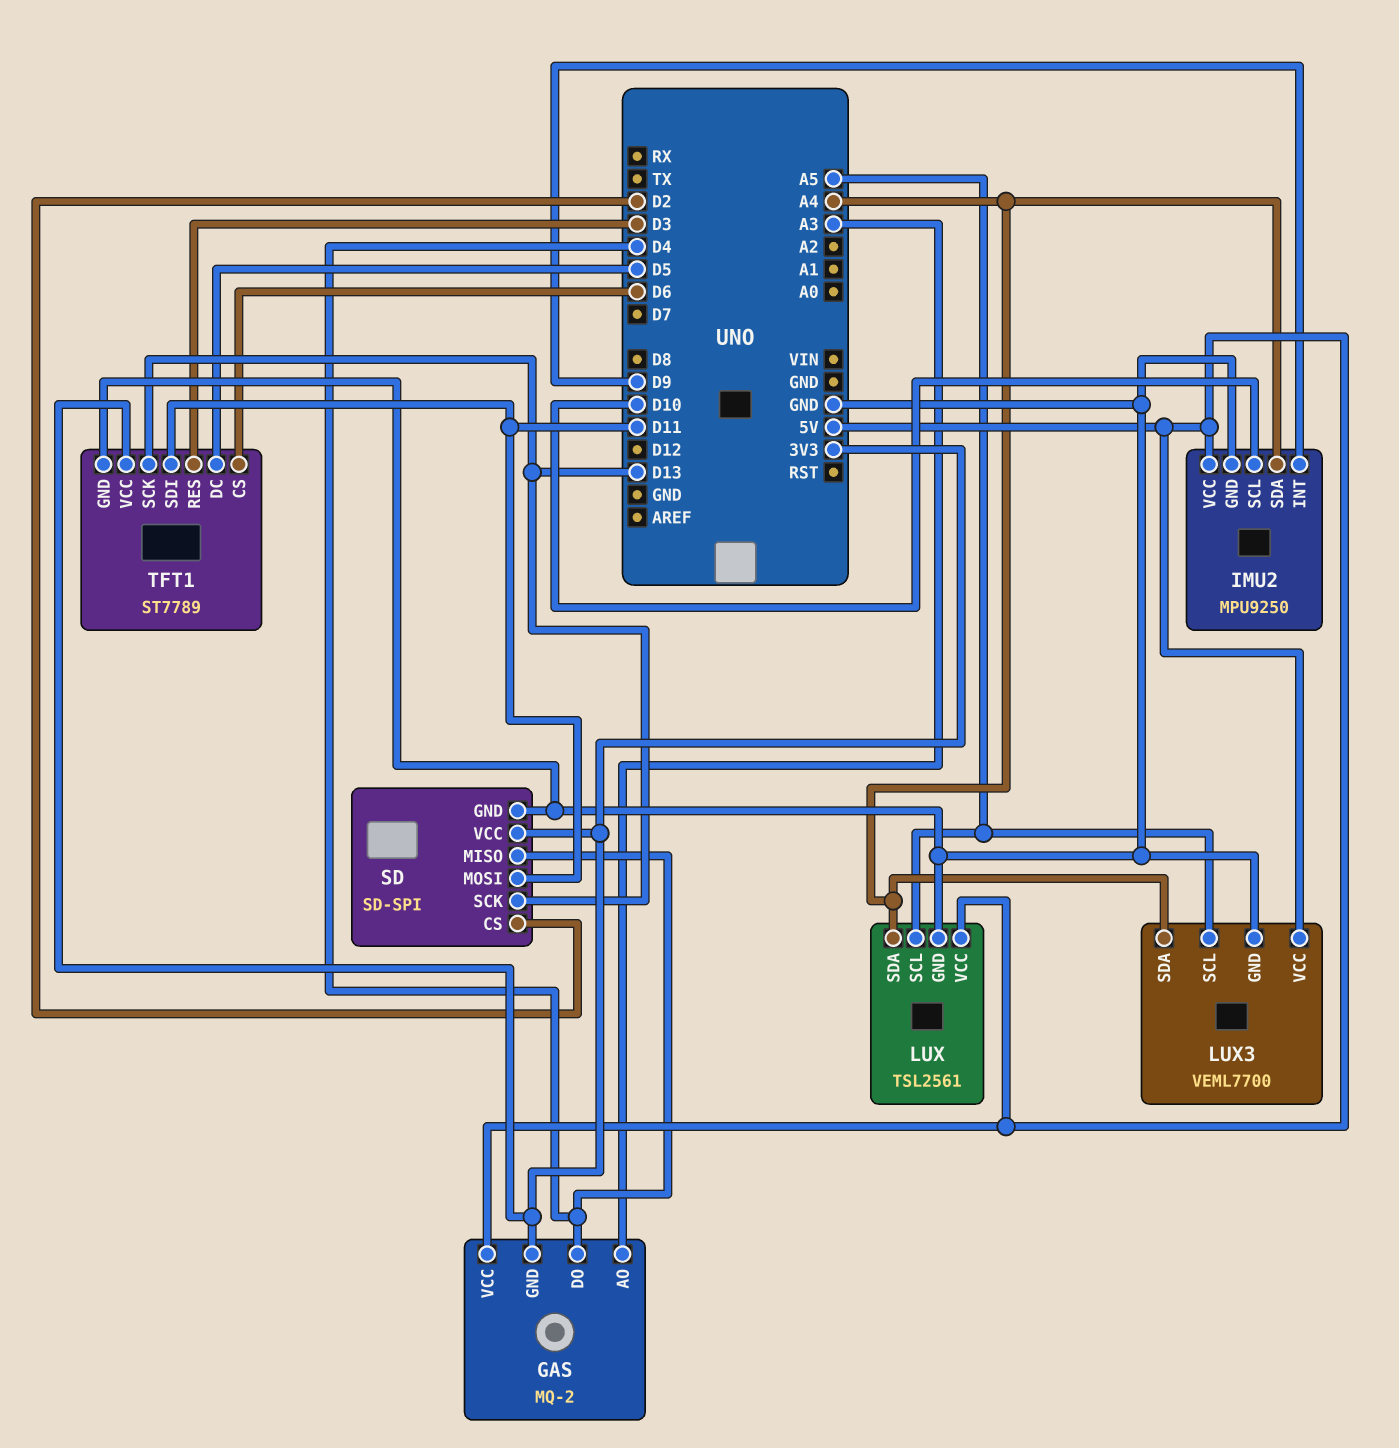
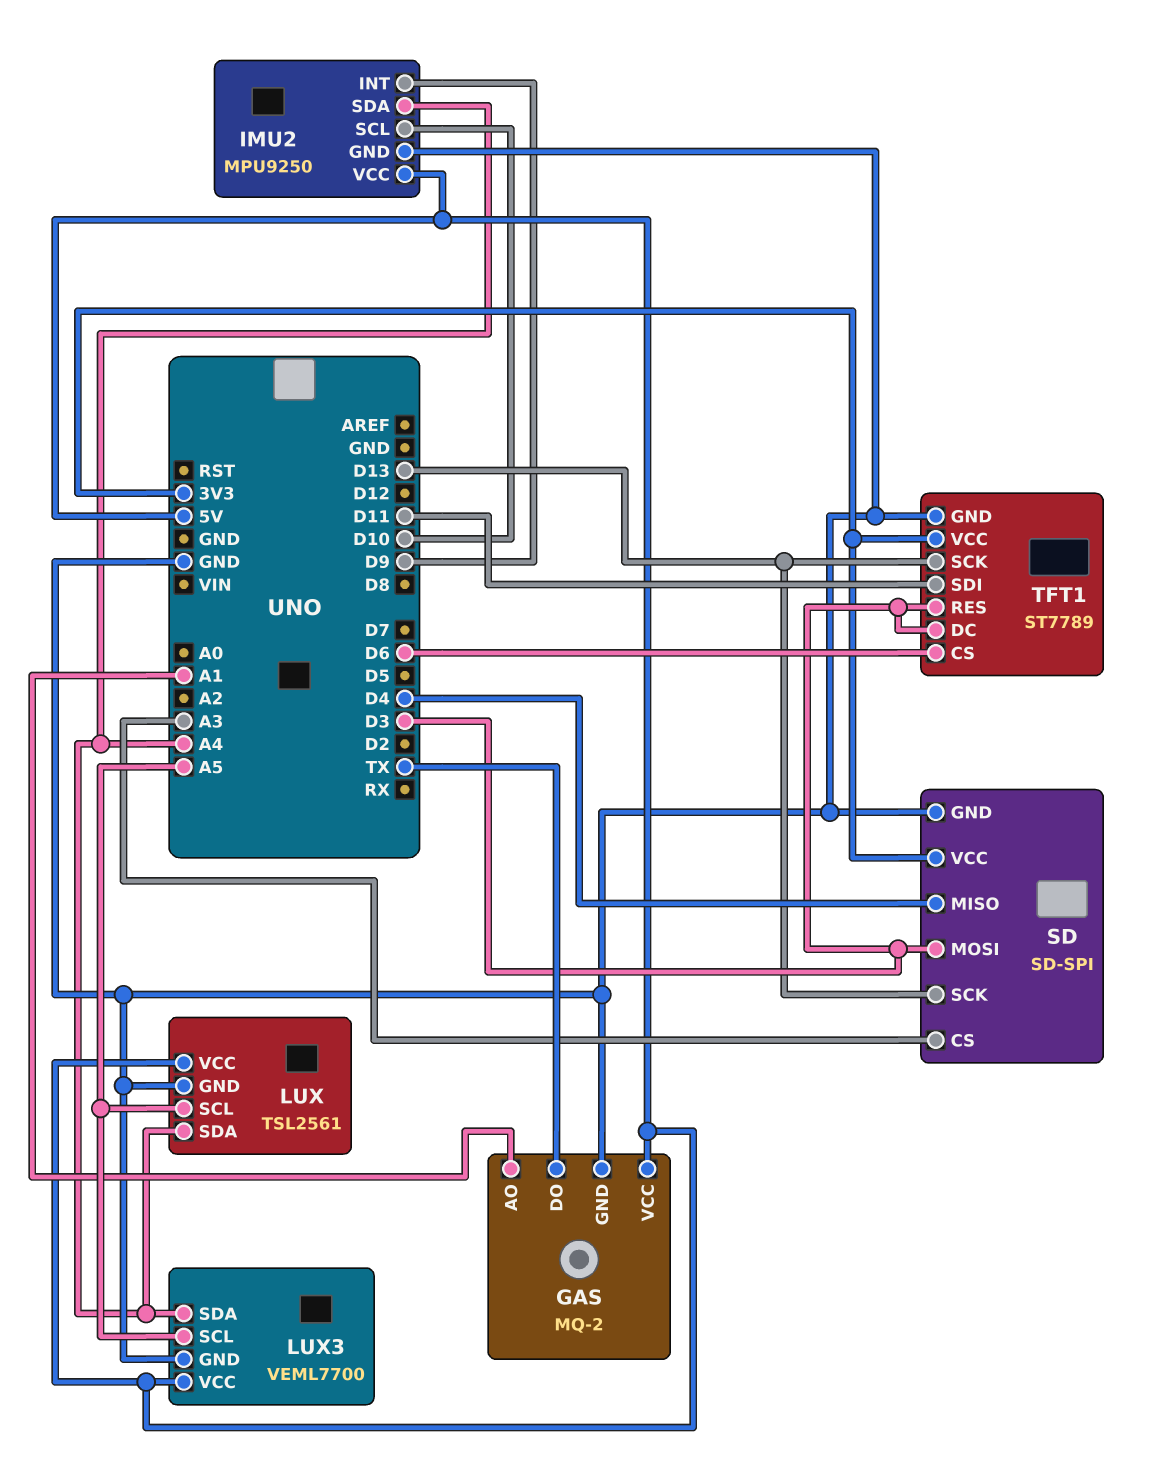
GAS pin AO: A3 -> A1
GAS pin DO: D4 -> TX
GAS pin GND: 3V3 -> GND
SD pin CS: D2 -> A3
SD pin MOSI: D11 -> D3
TFT1 pin DC: D5 -> D3

